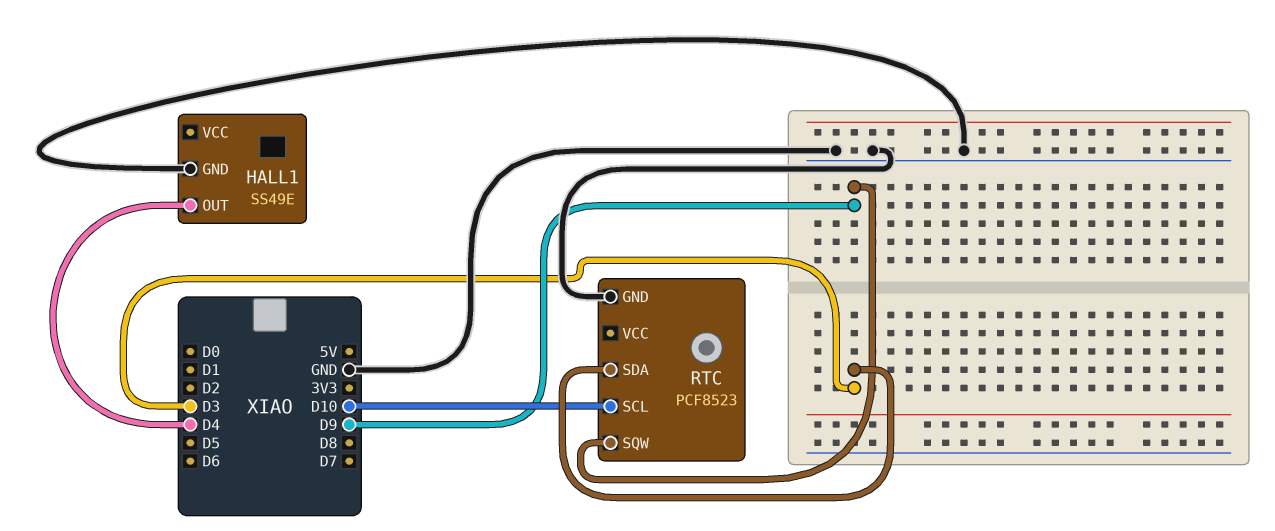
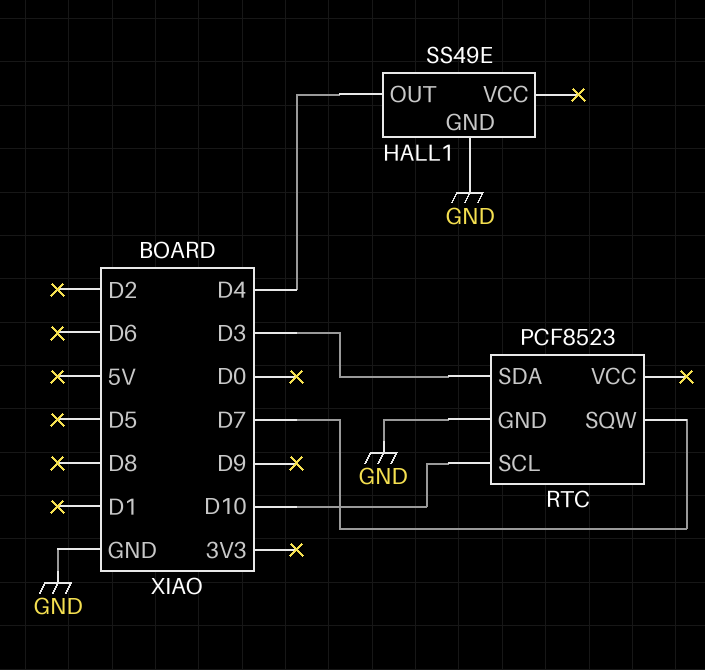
RTC pin SQW: D9 -> D7

